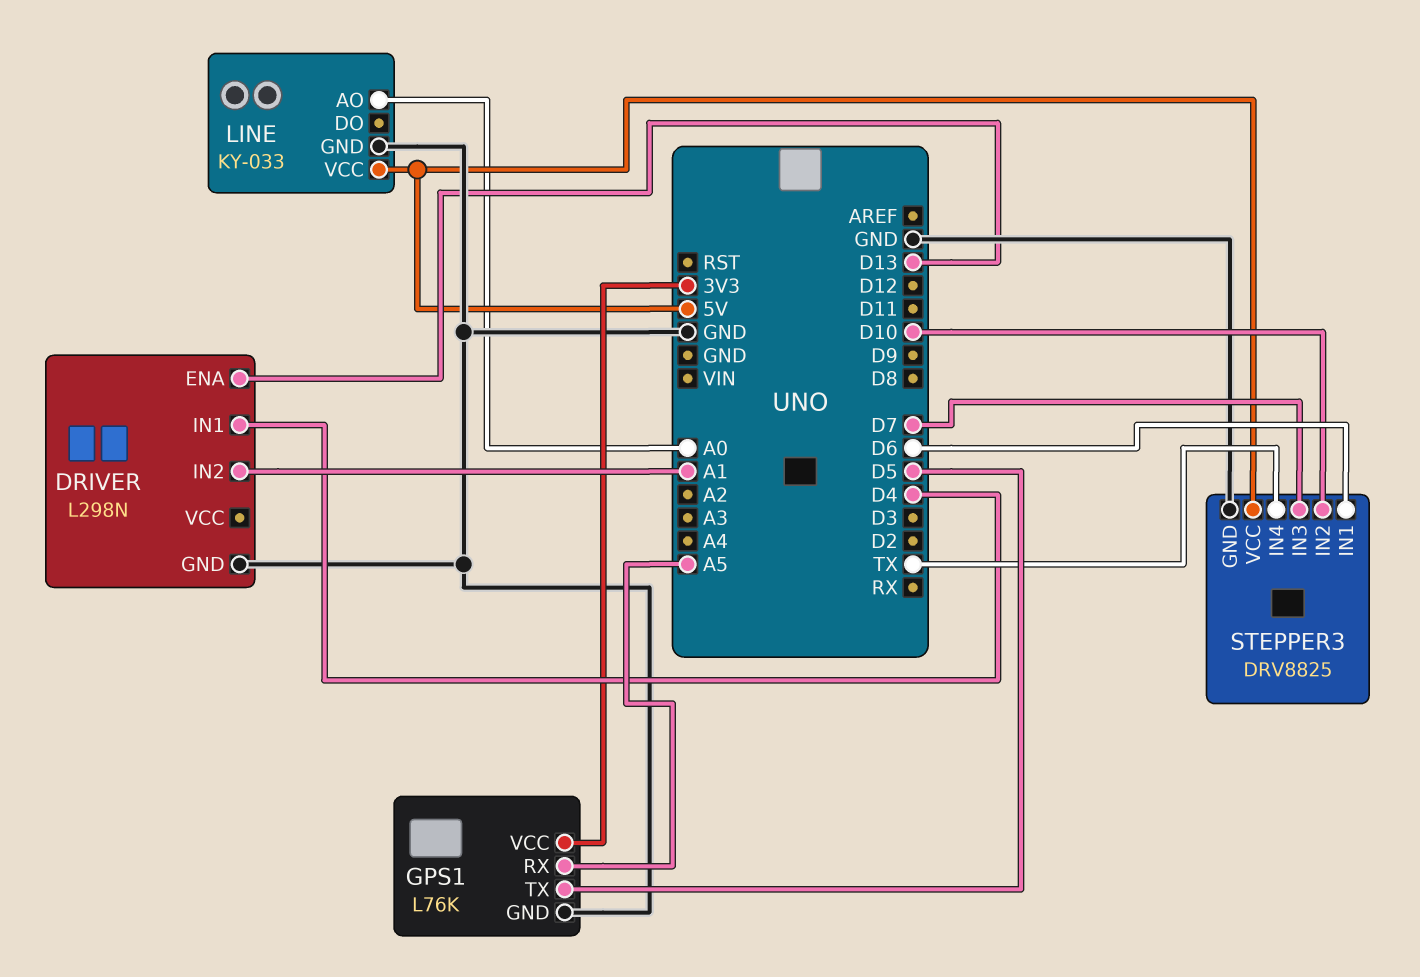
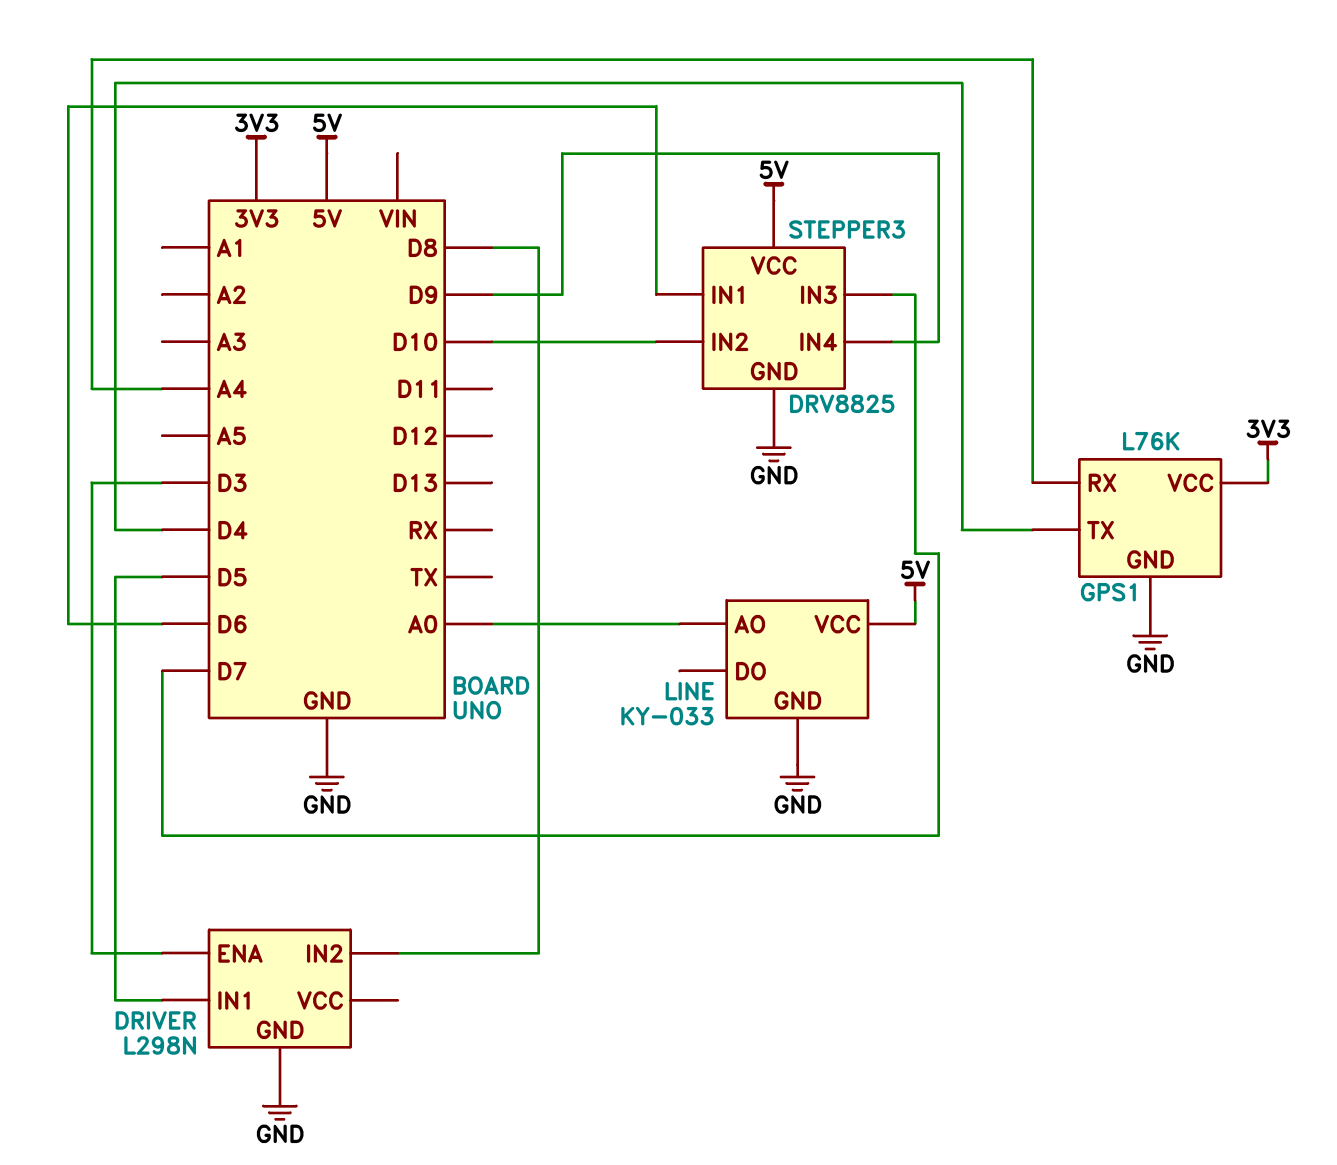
DRIVER pin ENA: D13 -> D3
DRIVER pin IN1: D4 -> D5
DRIVER pin IN2: A1 -> D8
GPS1 pin RX: A5 -> A4
GPS1 pin TX: D5 -> D4
STEPPER3 pin IN4: TX -> D9

